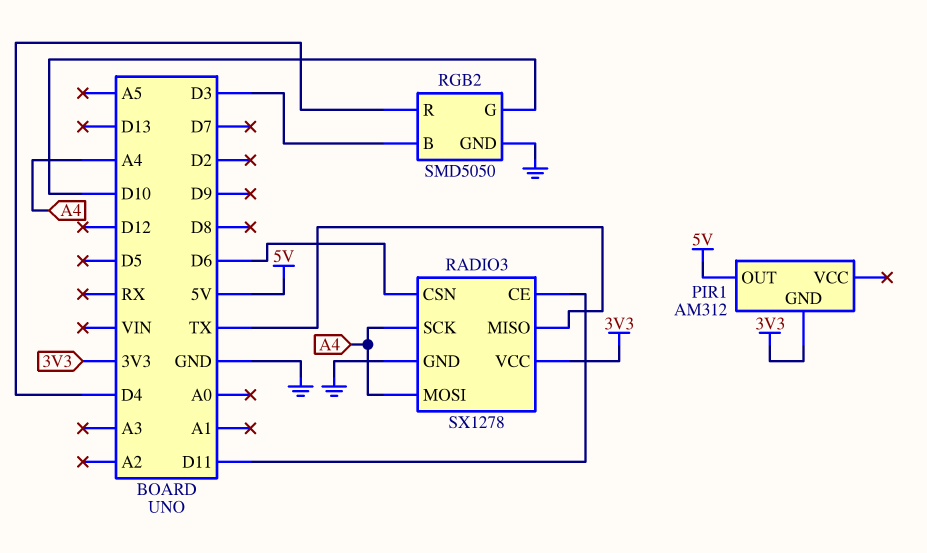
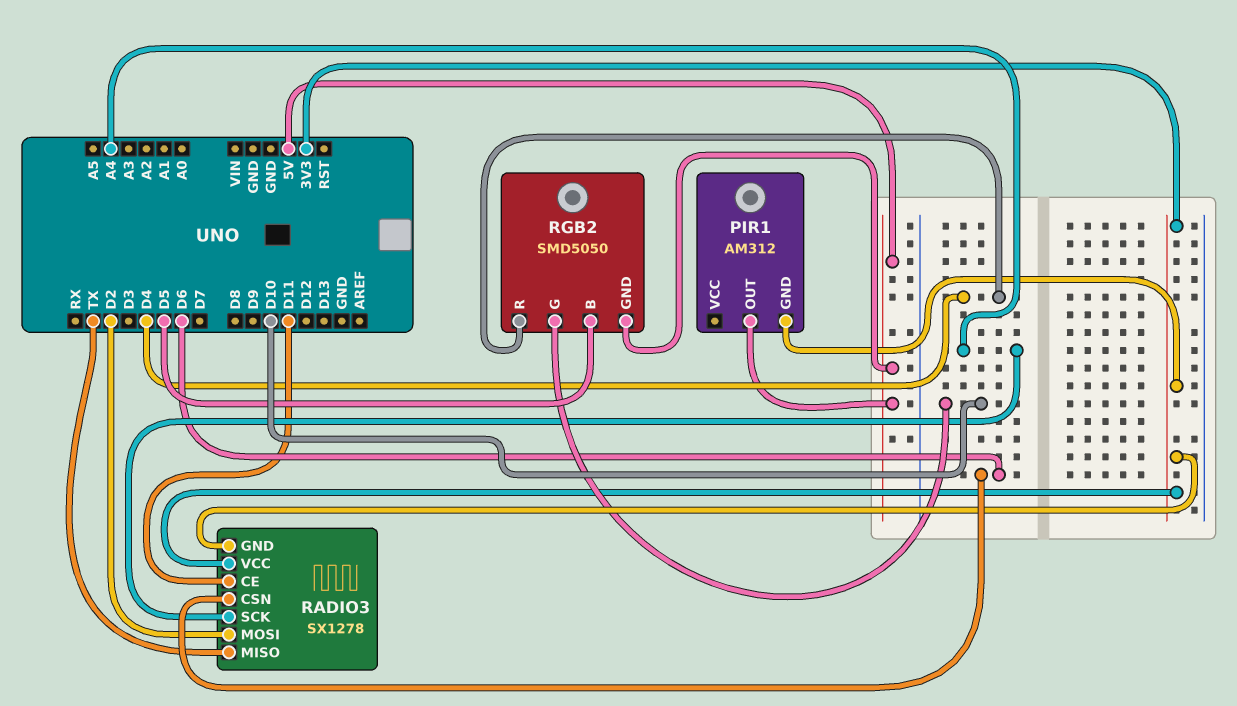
RADIO3 pin GND: GND -> 3V3
RADIO3 pin MOSI: A4 -> D2
RGB2 pin B: D3 -> D5
RGB2 pin GND: GND -> 5V

